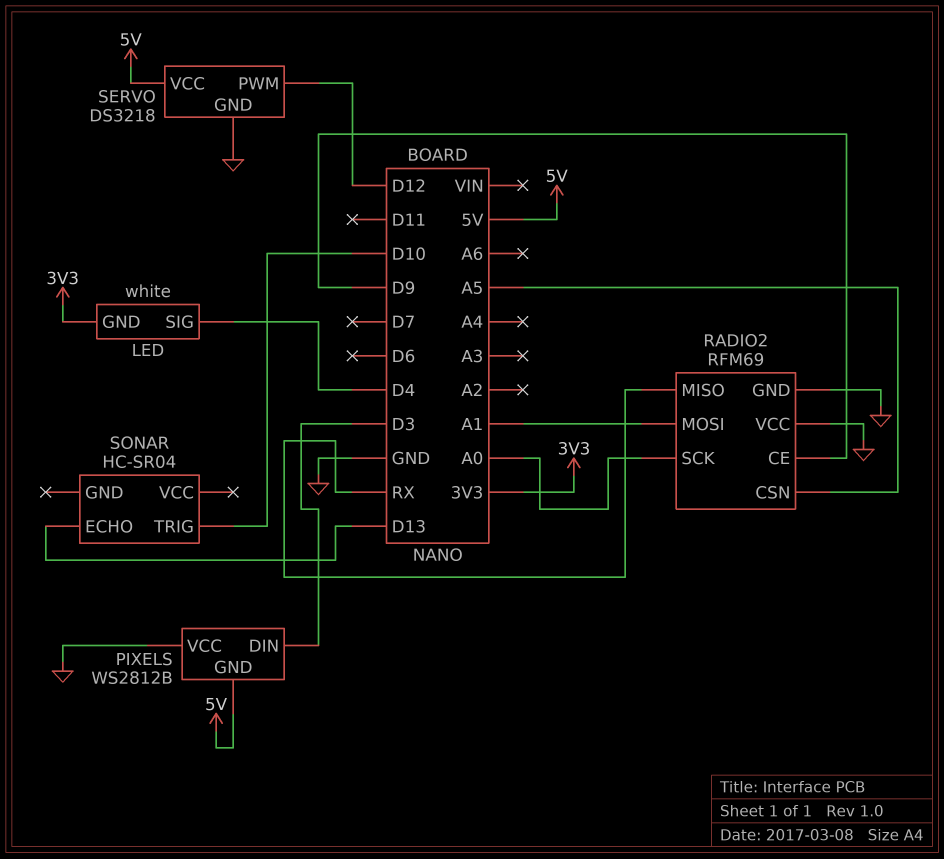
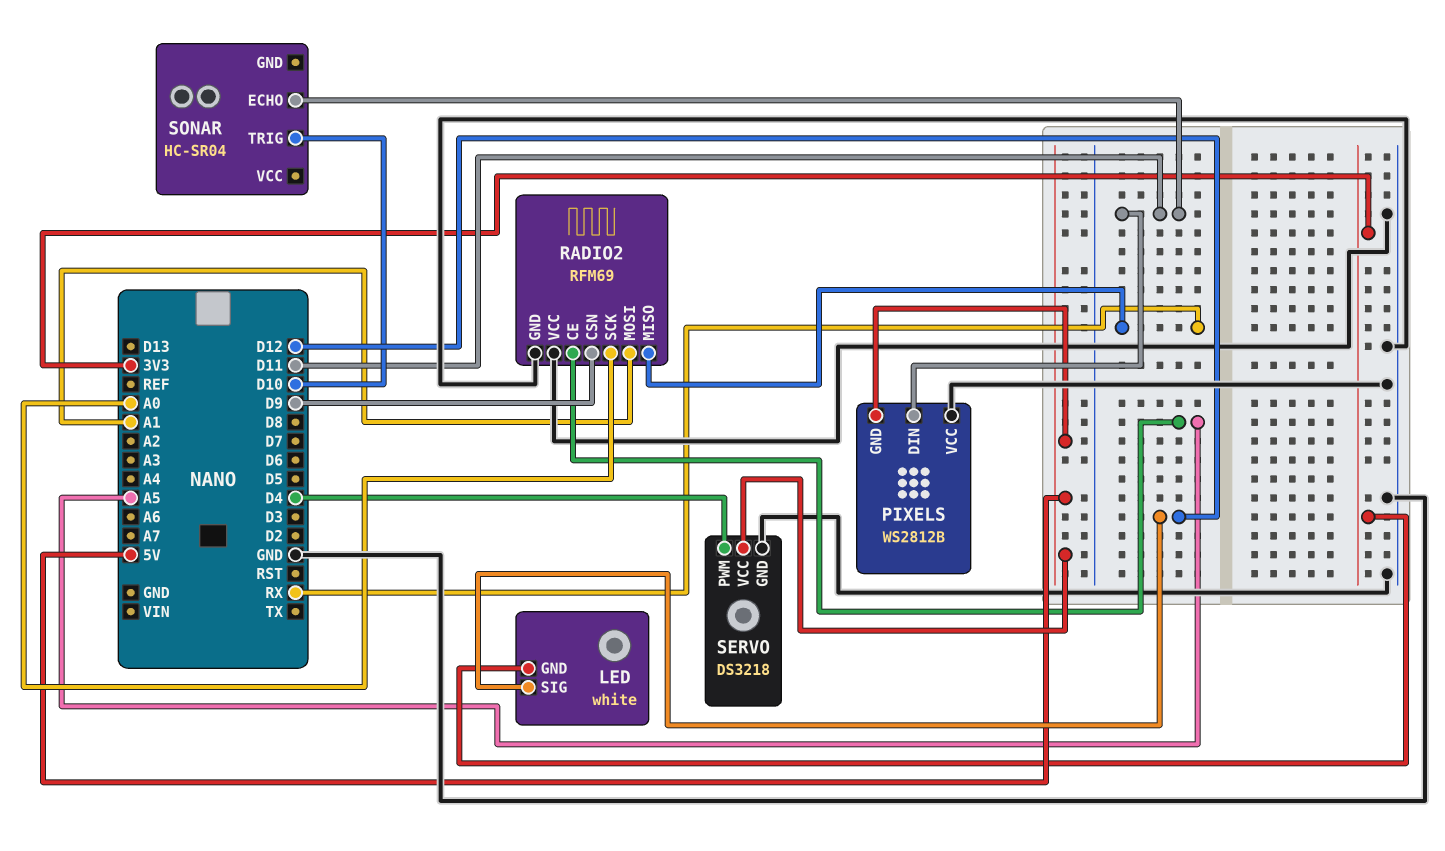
LED pin SIG: D4 -> D12
PIXELS pin DIN: D3 -> D11
RADIO2 pin CE: D9 -> A5
RADIO2 pin CSN: A5 -> D9
SERVO pin PWM: D12 -> D4
SONAR pin ECHO: D13 -> D11

